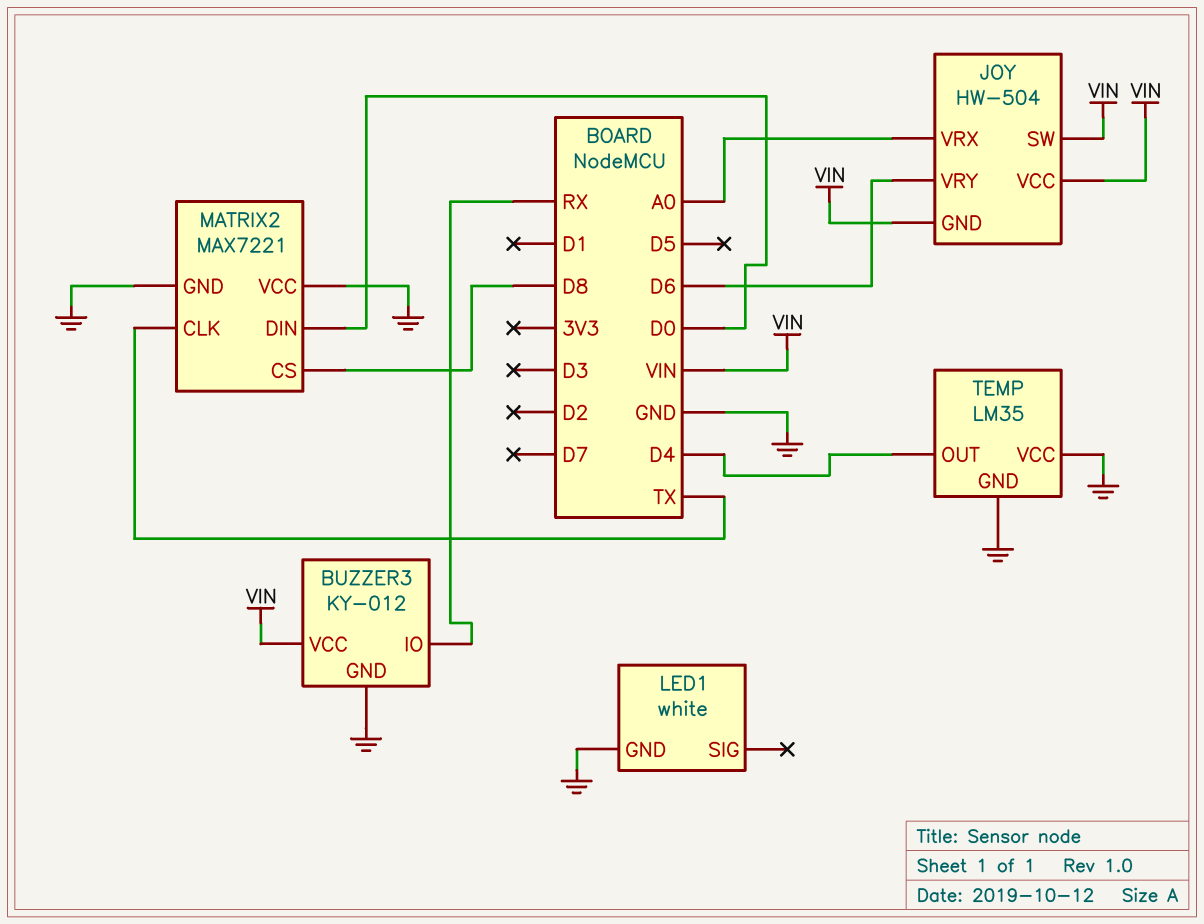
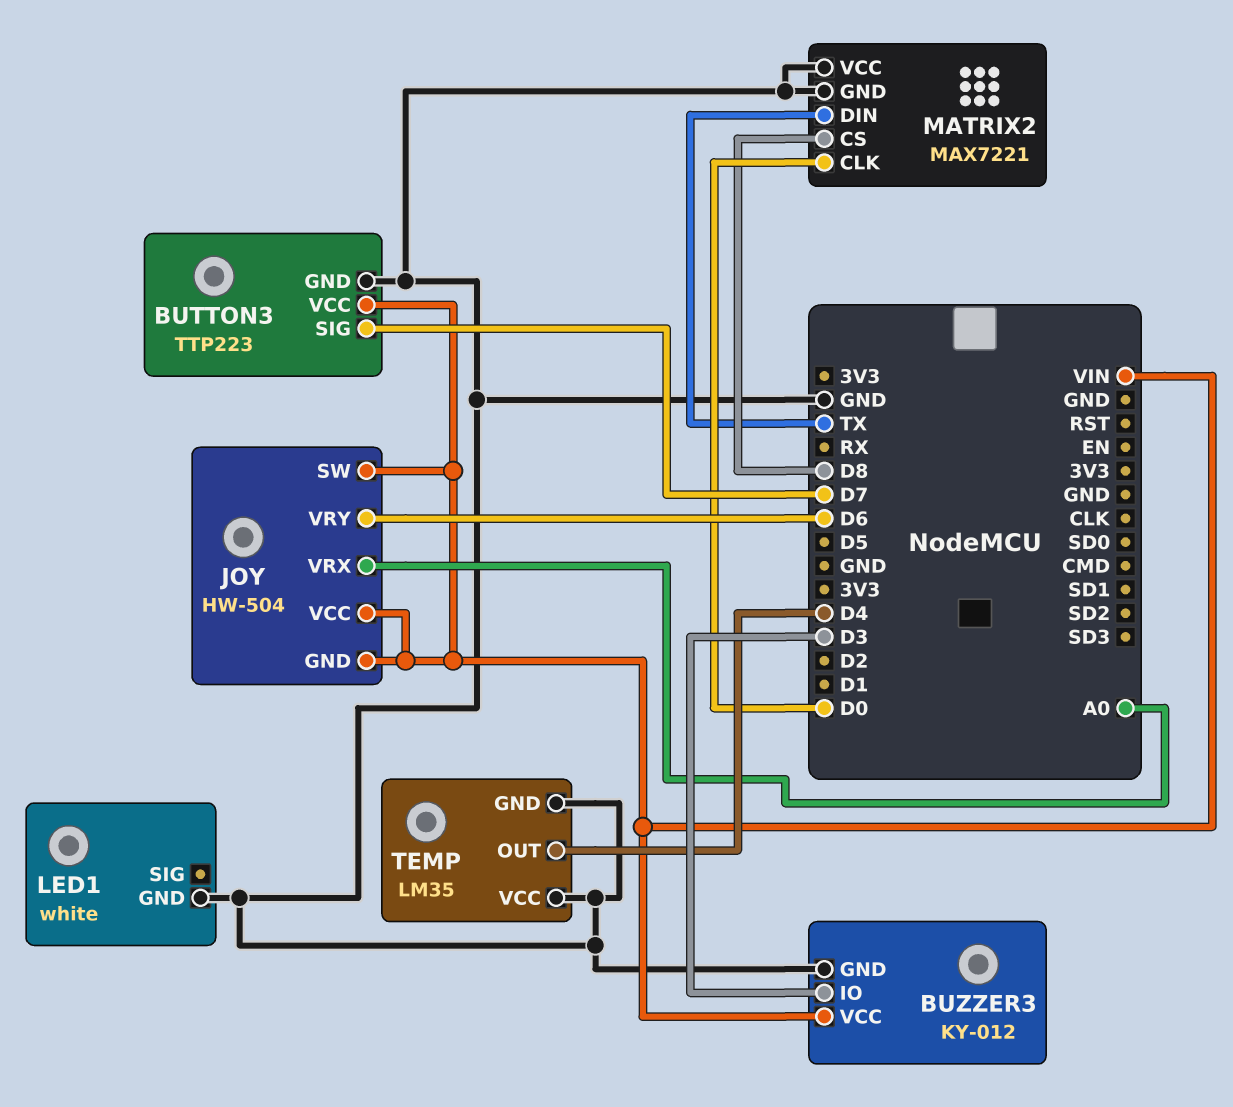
BUTTON3: none -> TTP223
BUTTON3 pin GND: none -> GND
BUTTON3 pin SIG: none -> D7
BUTTON3 pin VCC: none -> VIN
BUZZER3 pin IO: RX -> D3
MATRIX2 pin CLK: TX -> D0
MATRIX2 pin DIN: D0 -> TX

